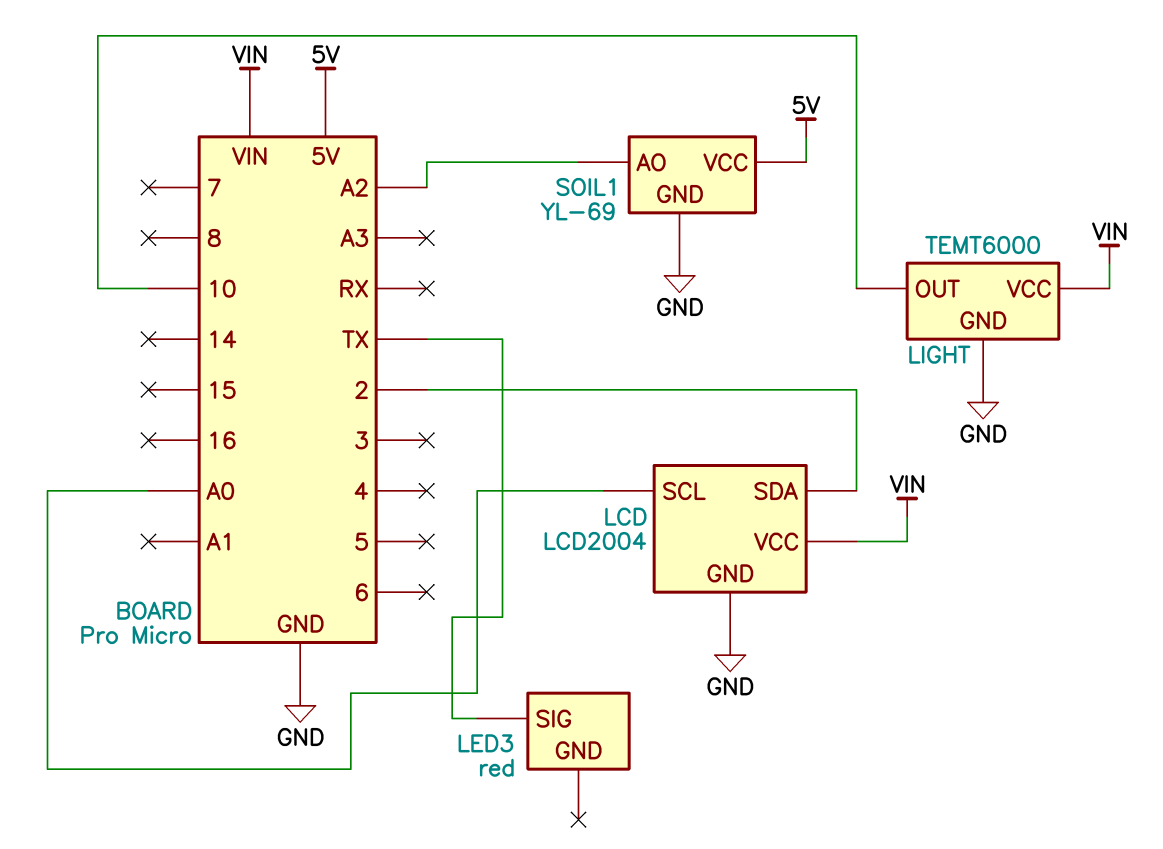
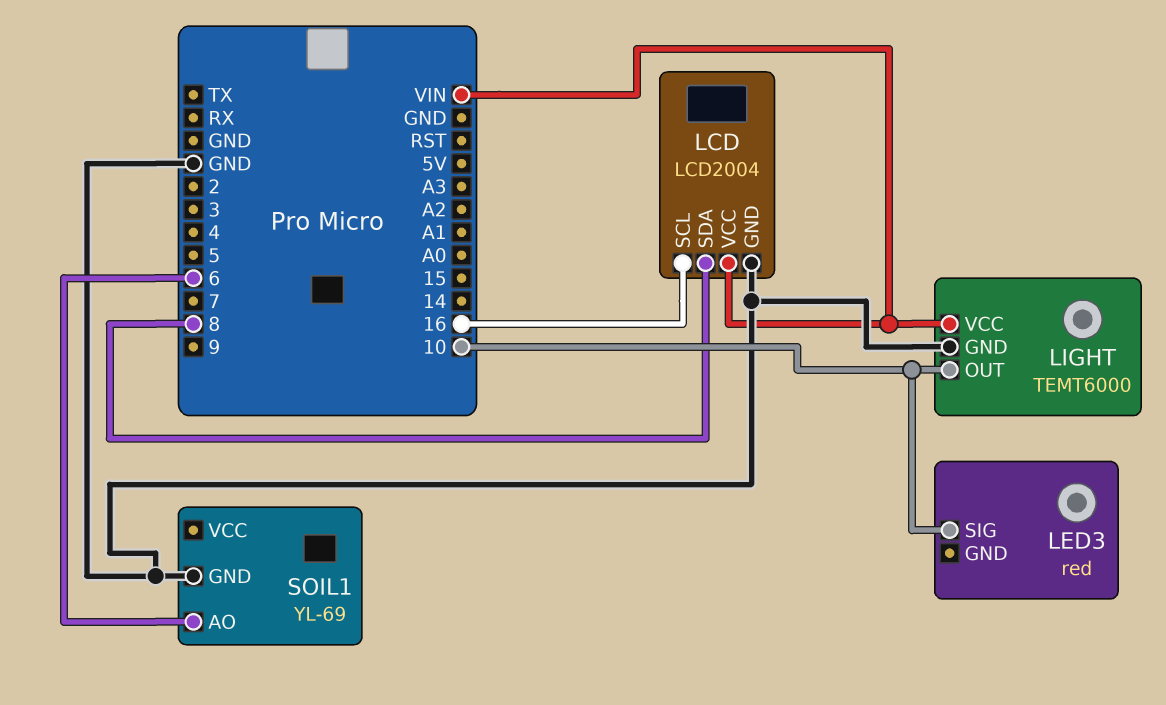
LCD pin SCL: A0 -> 16
LCD pin SDA: 2 -> 8
LED3 pin SIG: TX -> 10
SOIL1 pin AO: A2 -> 6
SOIL1 pin VCC: 5V -> none

